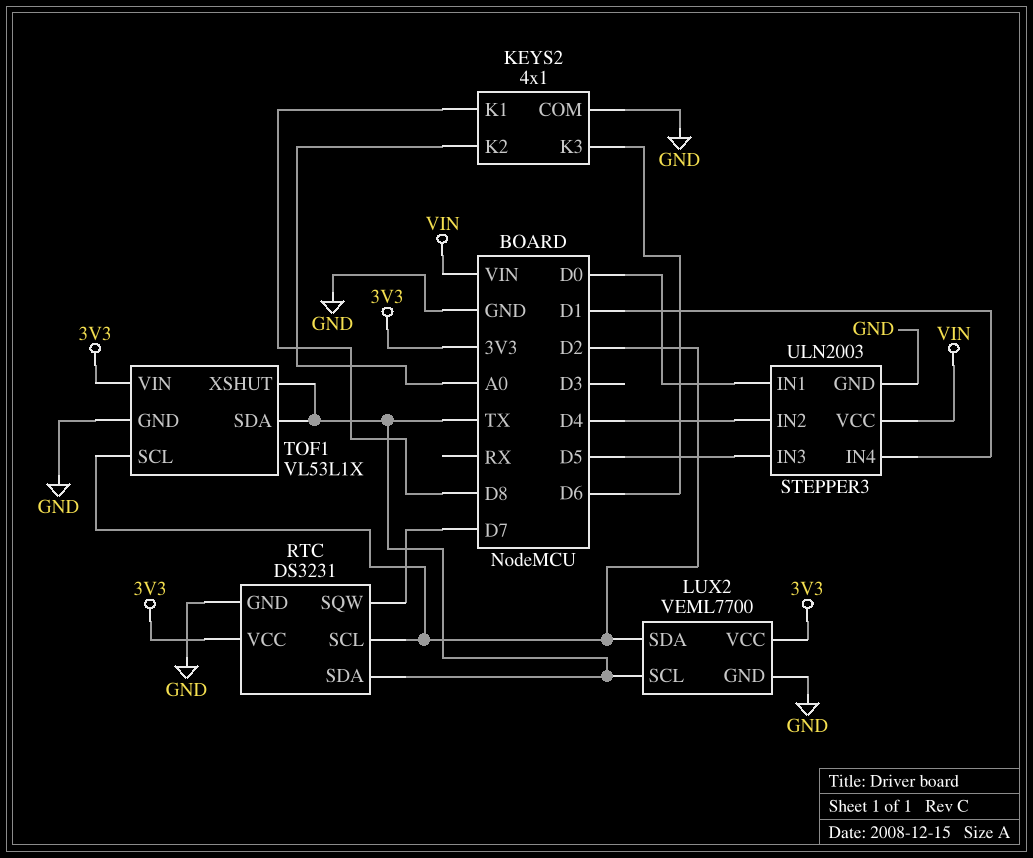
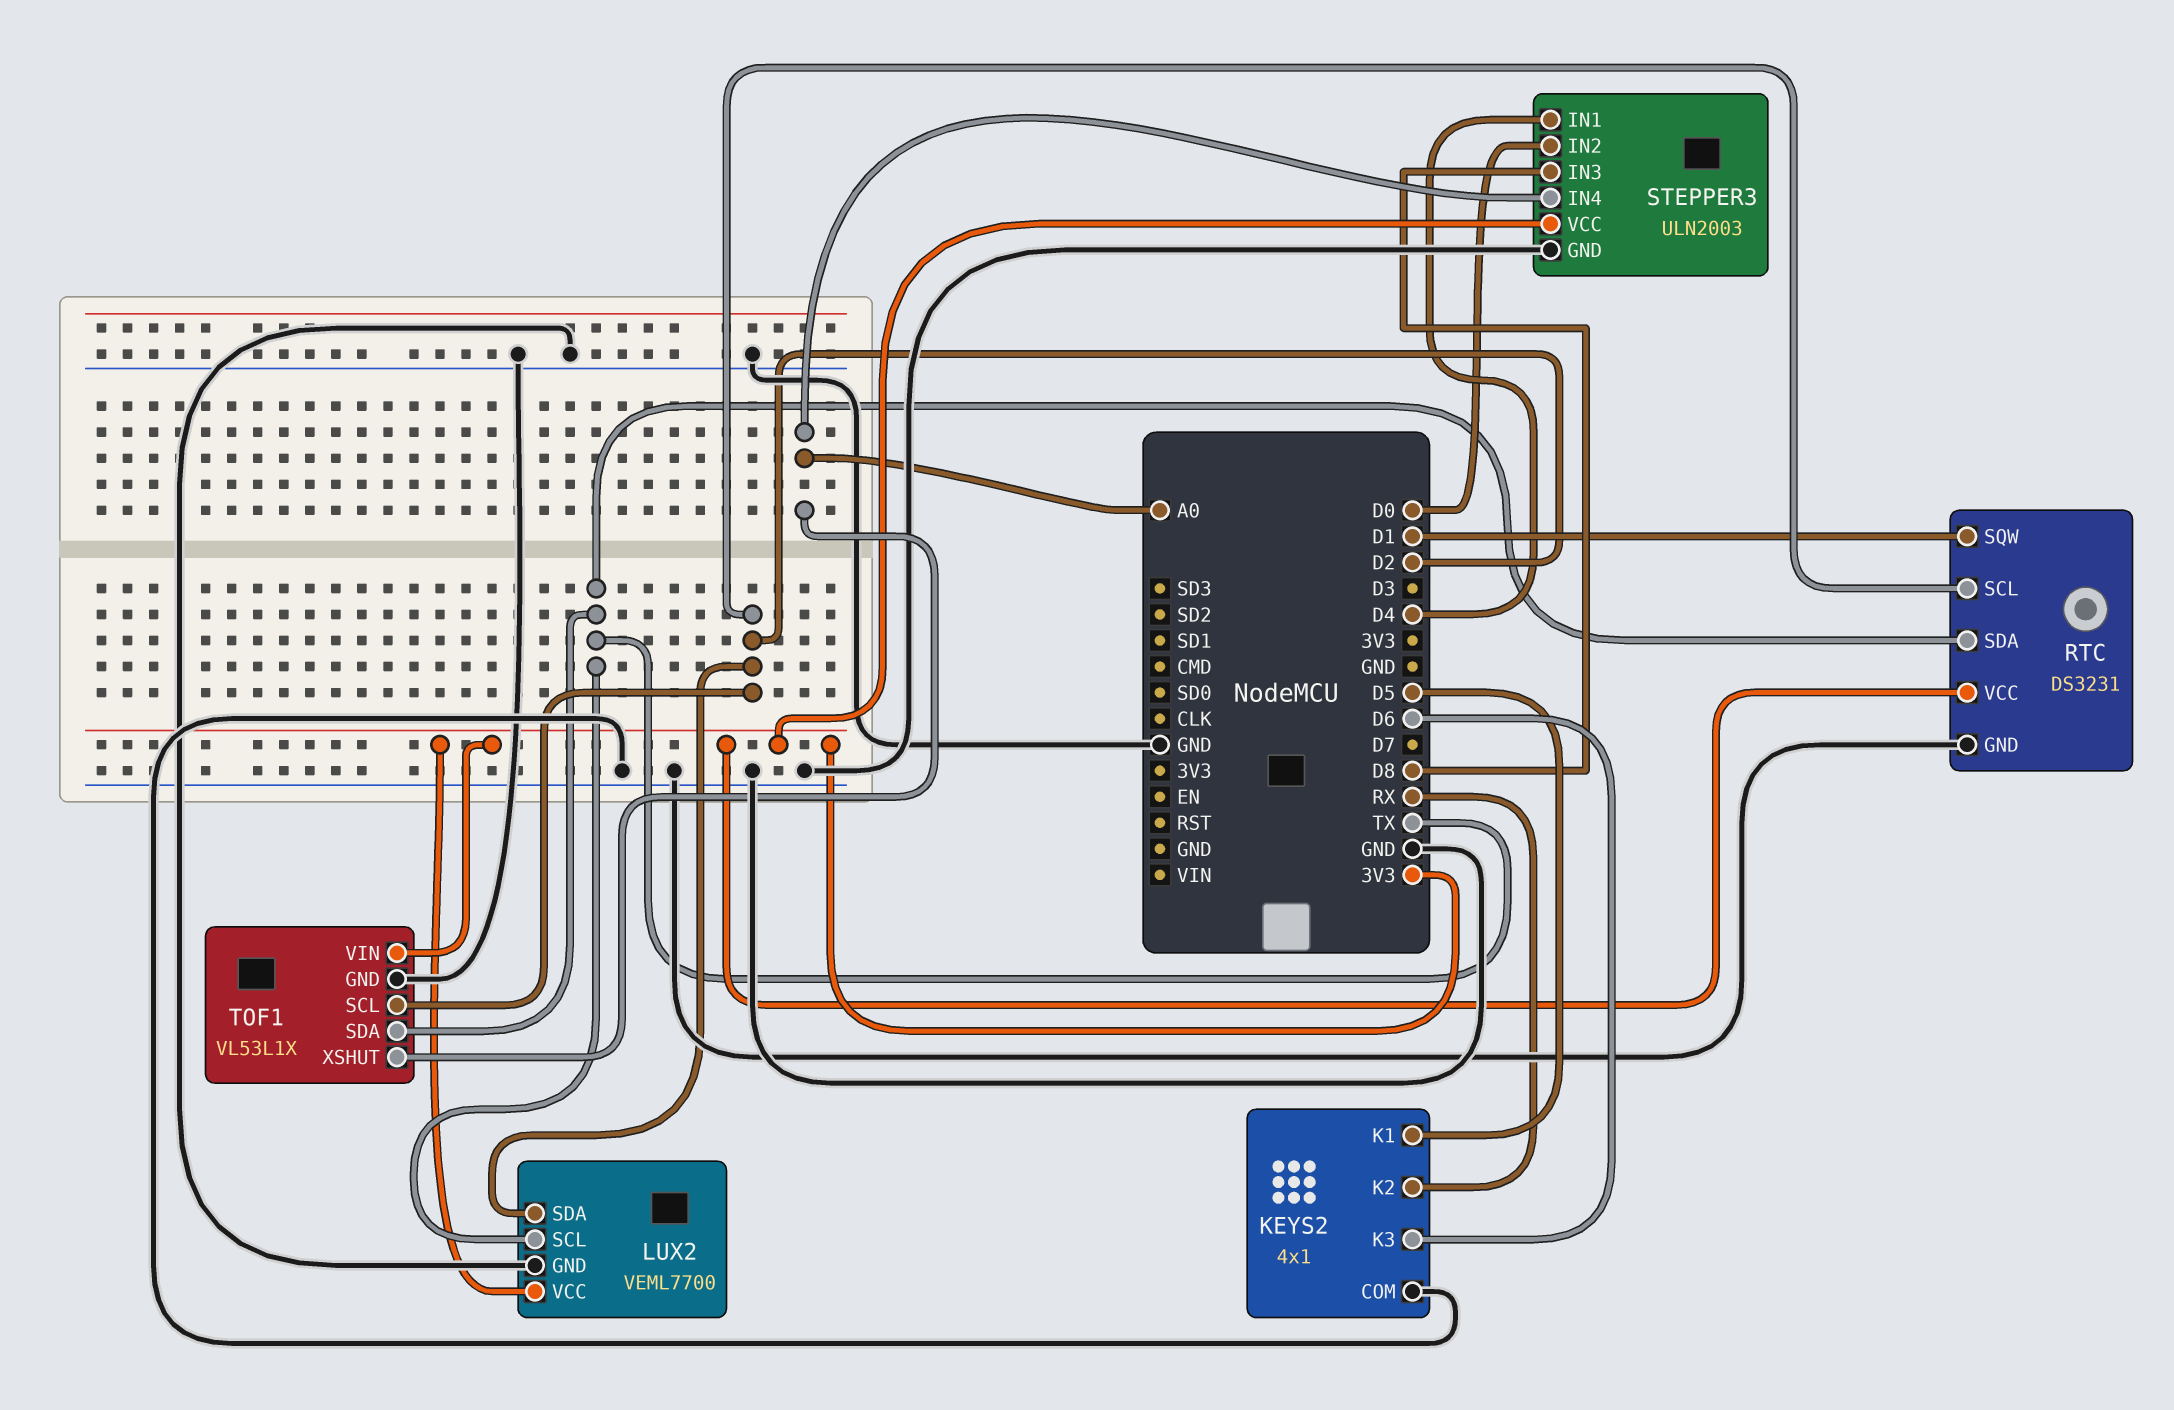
KEYS2 pin K1: D8 -> D5
KEYS2 pin K2: A0 -> RX
RTC pin SQW: D7 -> D1
STEPPER3 pin IN1: D0 -> D4
STEPPER3 pin IN2: D4 -> D0
STEPPER3 pin IN3: D5 -> D8
STEPPER3 pin IN4: D1 -> A0
STEPPER3 pin VCC: VIN -> 3V3
TOF1 pin XSHUT: TX -> A0

